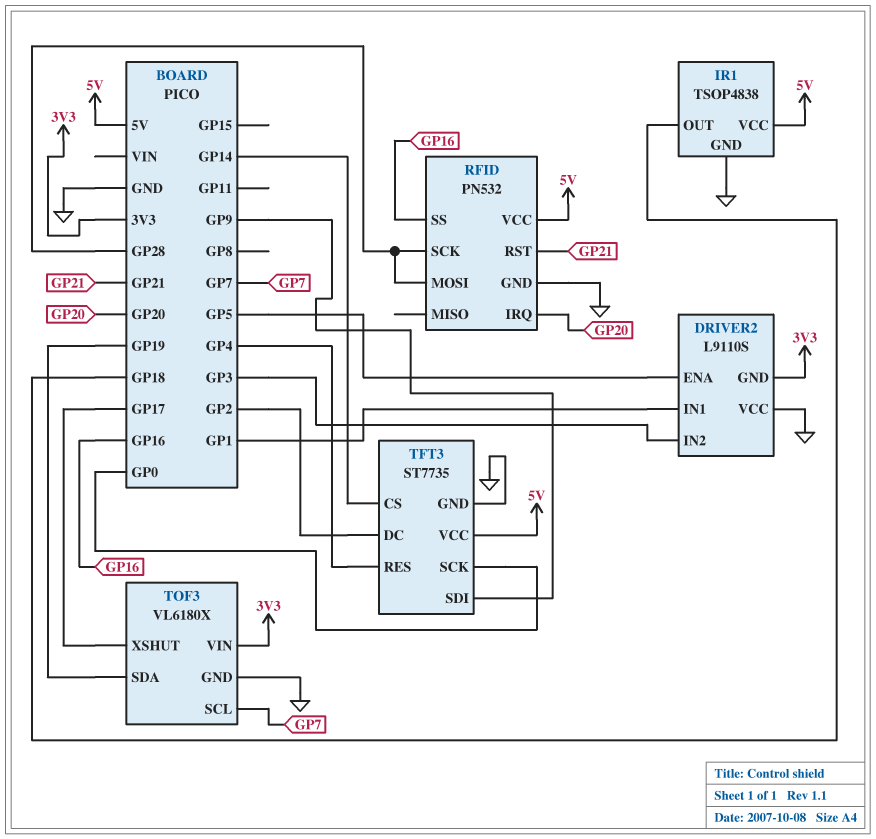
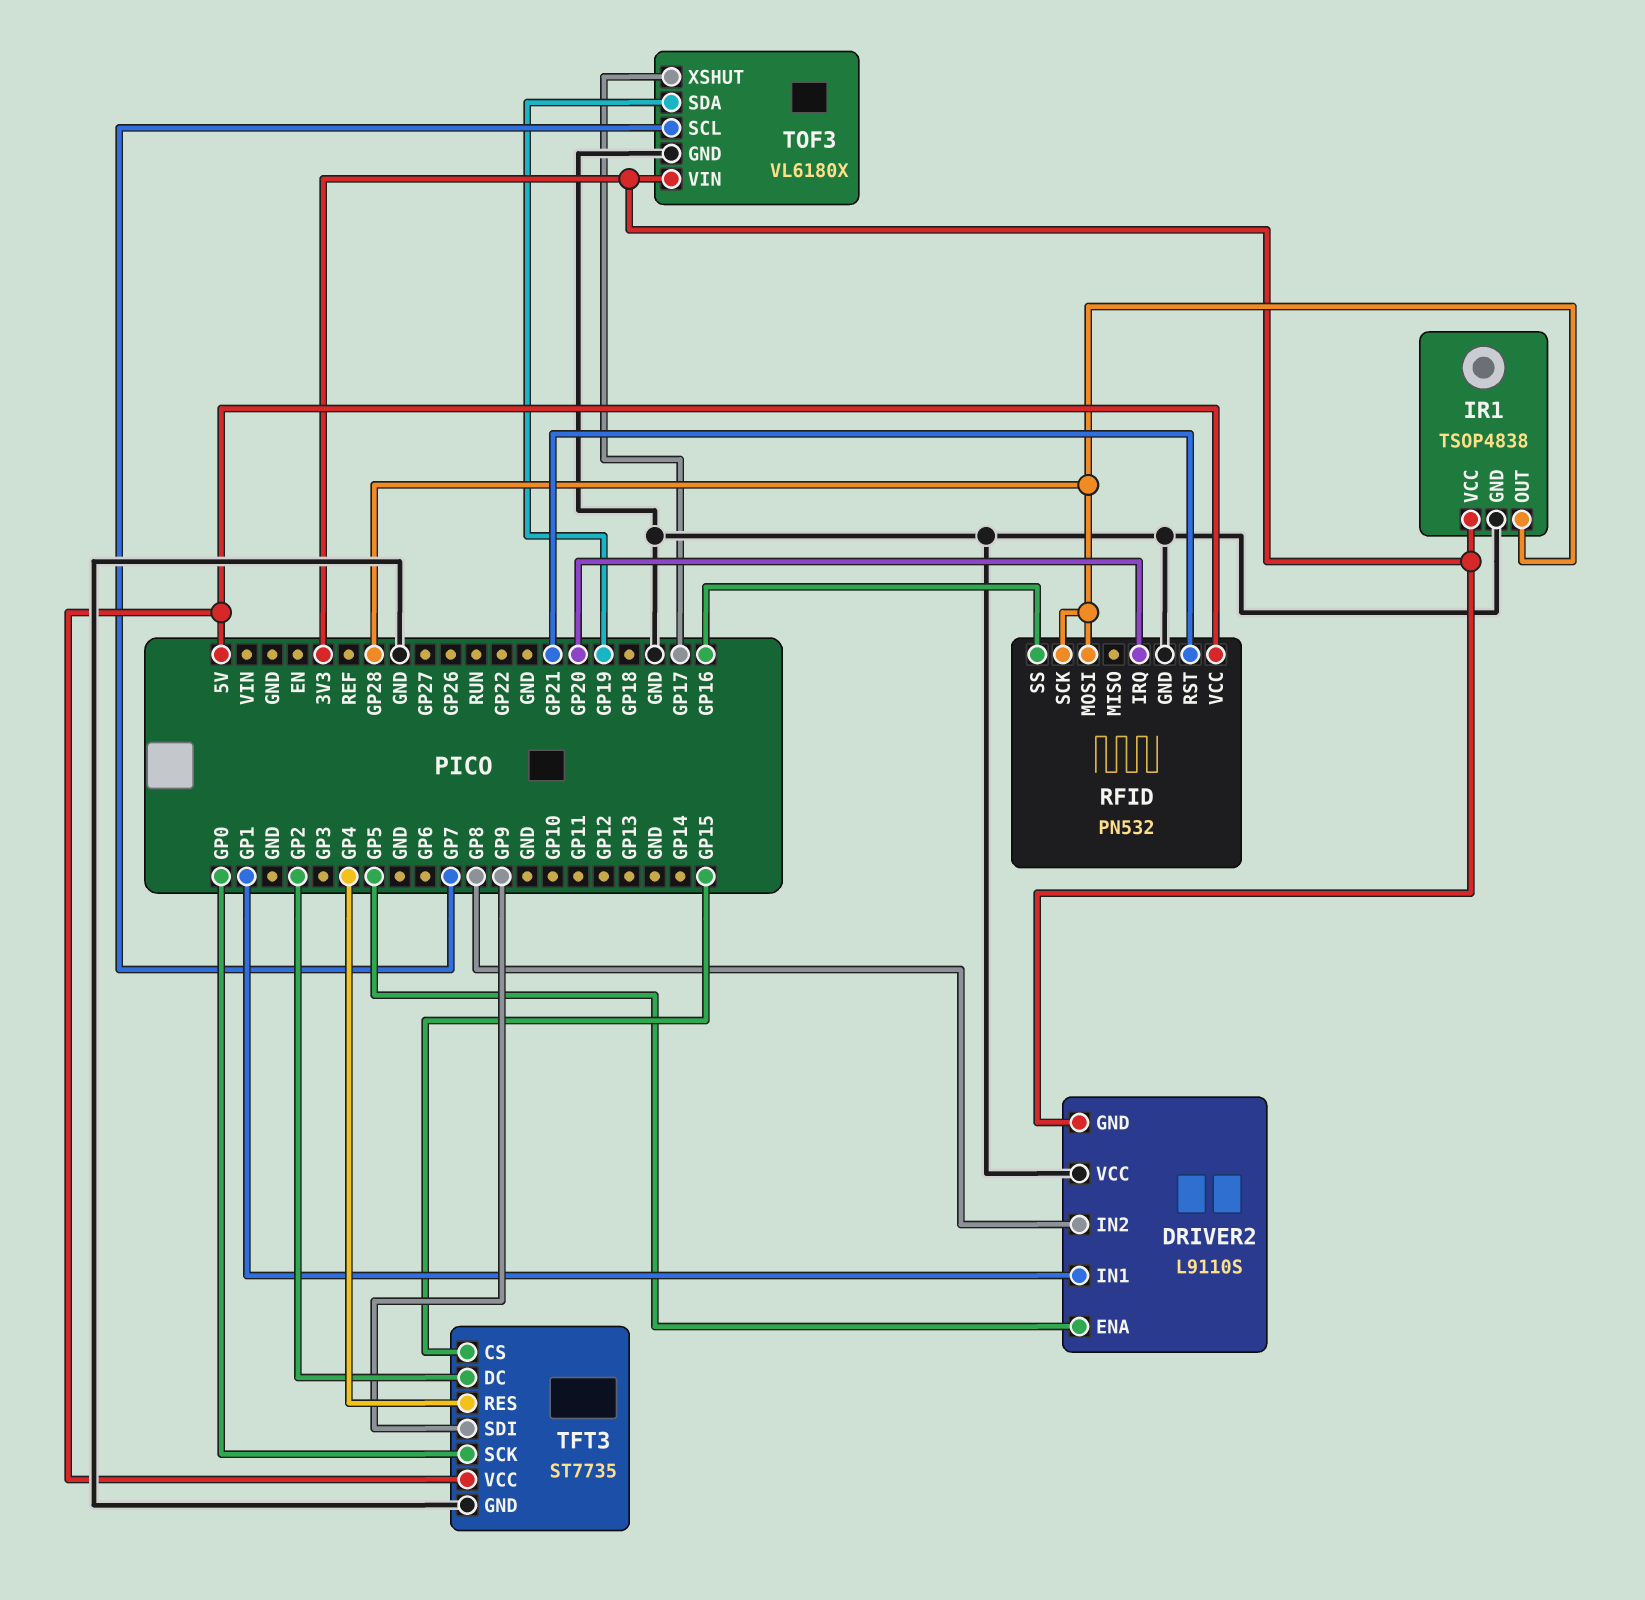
DRIVER2 pin IN2: GP3 -> GP8
IR1 pin OUT: GP18 -> GP28
IR1 pin VCC: 5V -> 3V3
TFT3 pin CS: GP14 -> GP15

